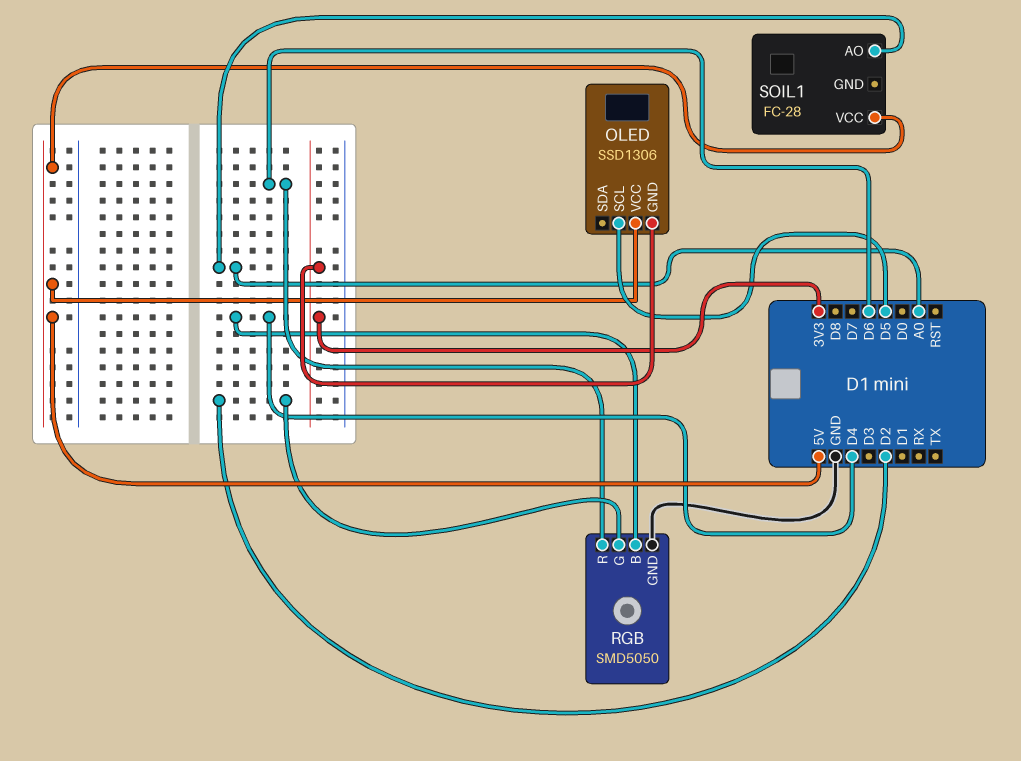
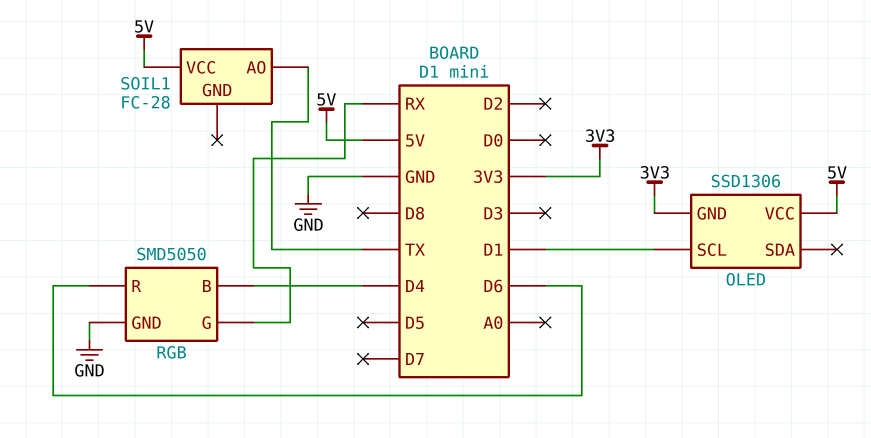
OLED pin SCL: D5 -> D1
RGB pin G: D2 -> RX
SOIL1 pin AO: A0 -> TX

